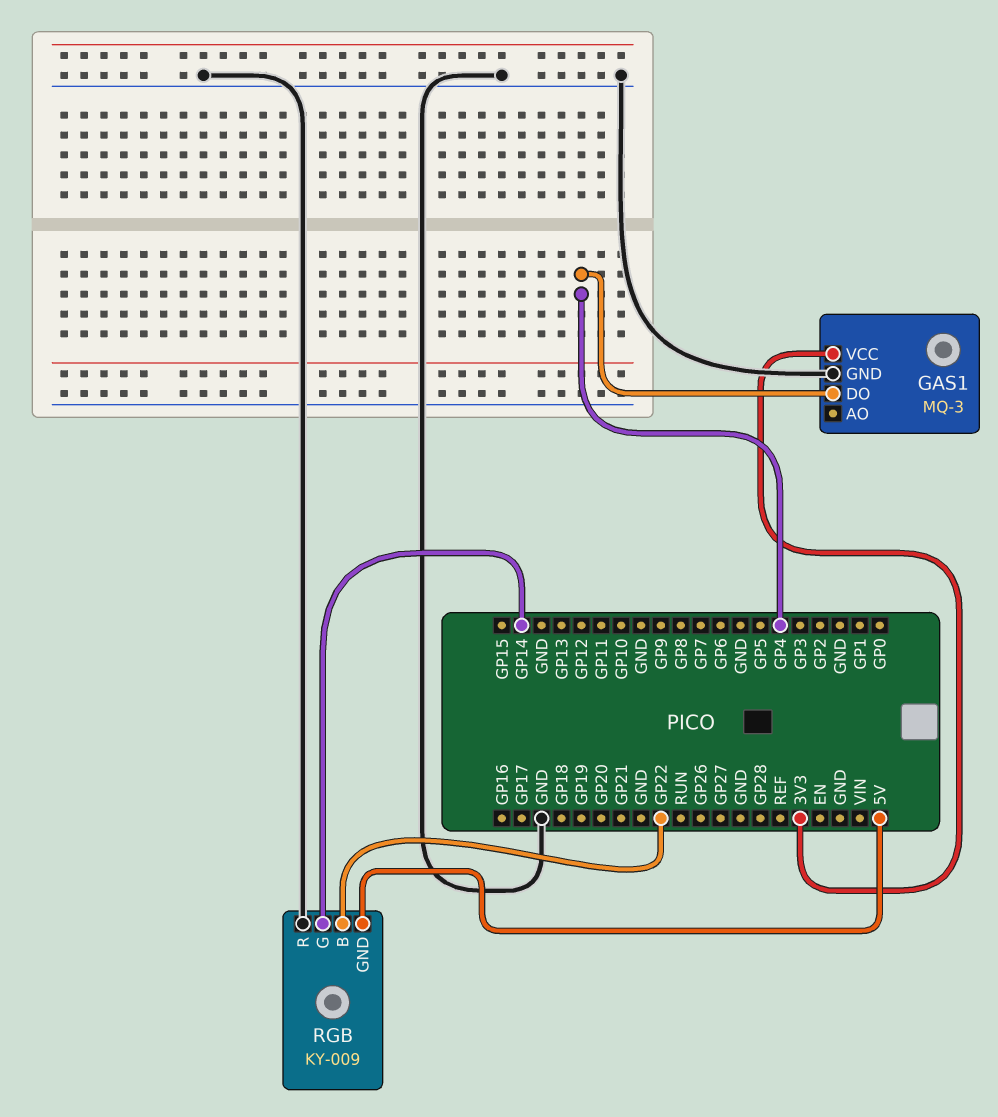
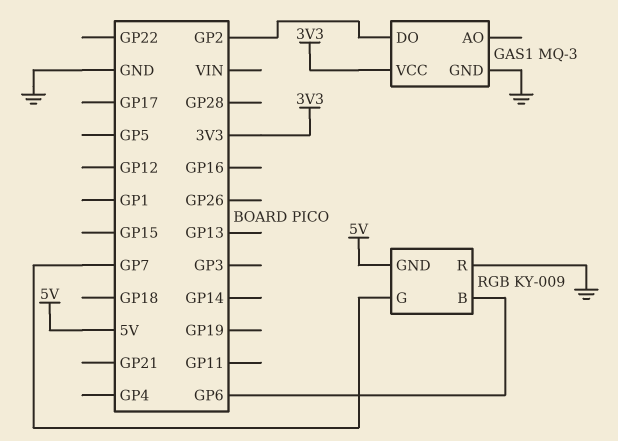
GAS1 pin DO: GP4 -> GP2
RGB pin B: GP22 -> GP6
RGB pin G: GP14 -> GP7

